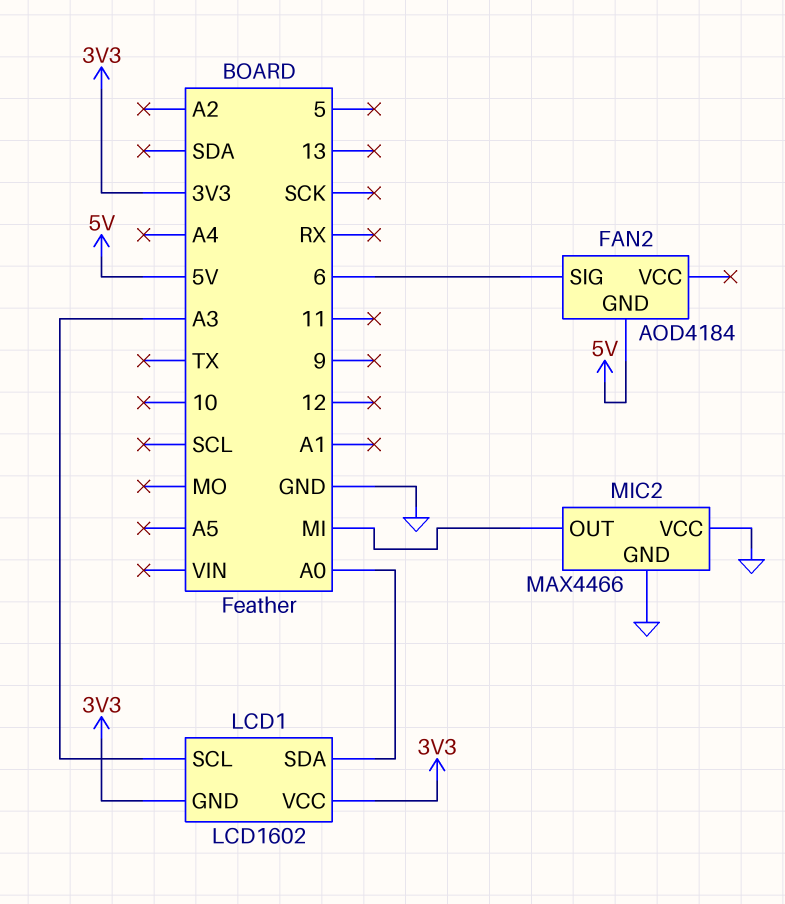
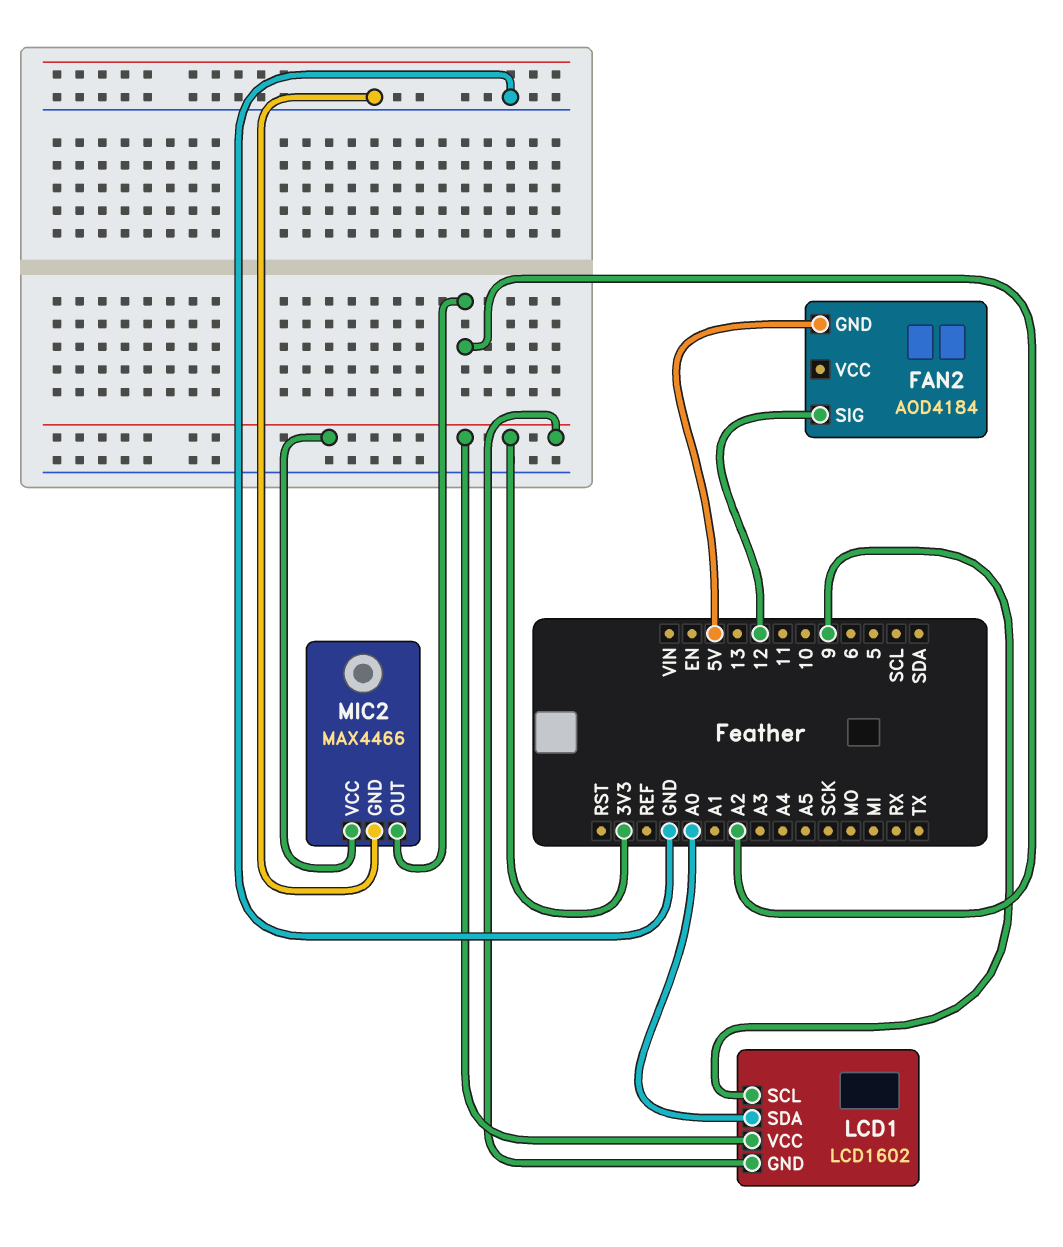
FAN2 pin SIG: 6 -> 12
LCD1 pin SCL: A3 -> 9
MIC2 pin OUT: MI -> A2
MIC2 pin VCC: GND -> 3V3

